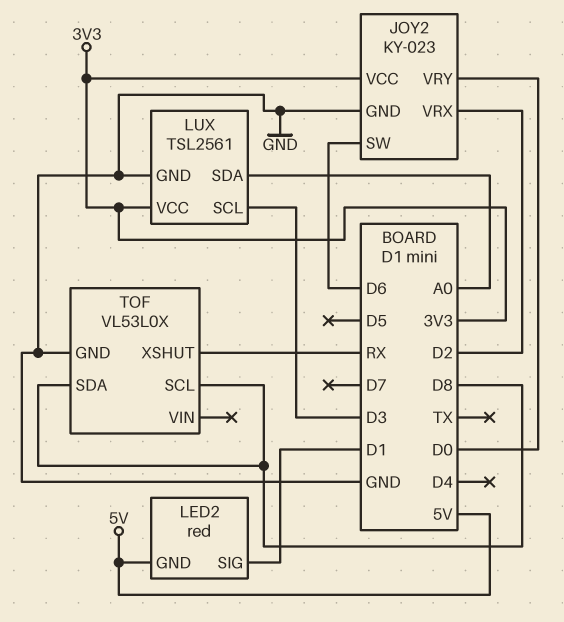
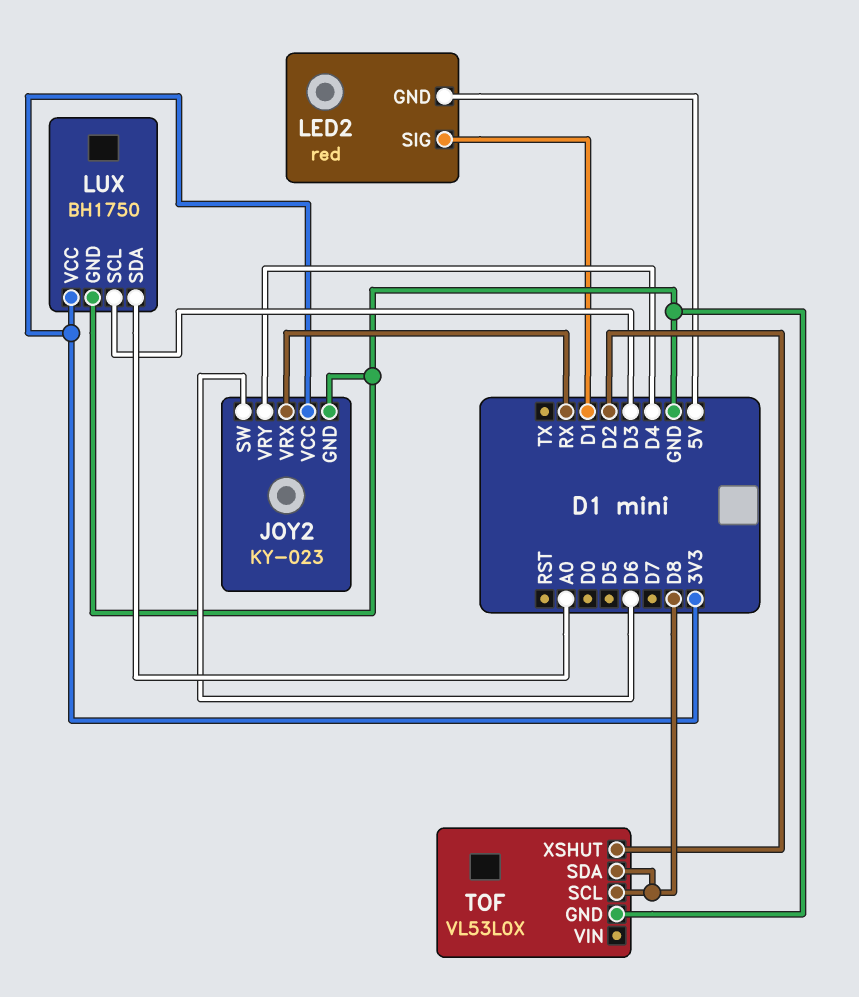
JOY2 pin VRX: D2 -> RX
JOY2 pin VRY: D0 -> D4
LUX: TSL2561 -> BH1750
TOF pin XSHUT: RX -> D2

